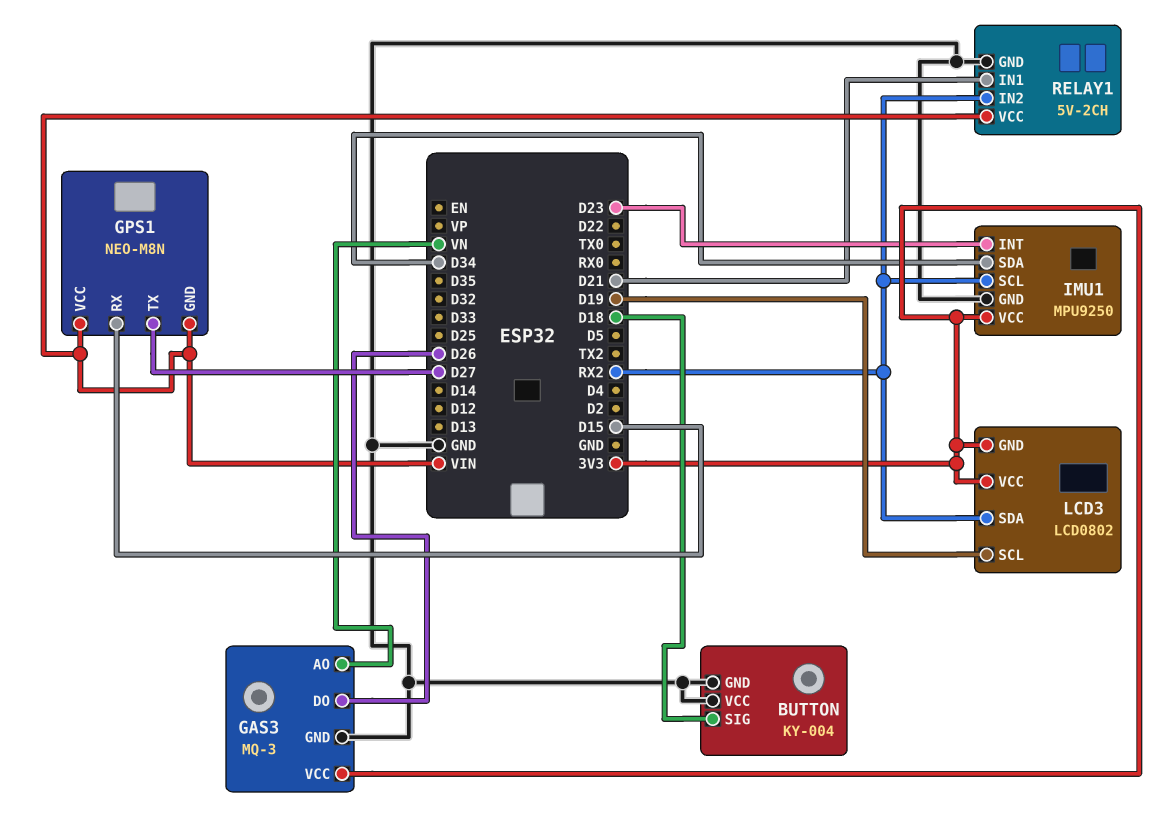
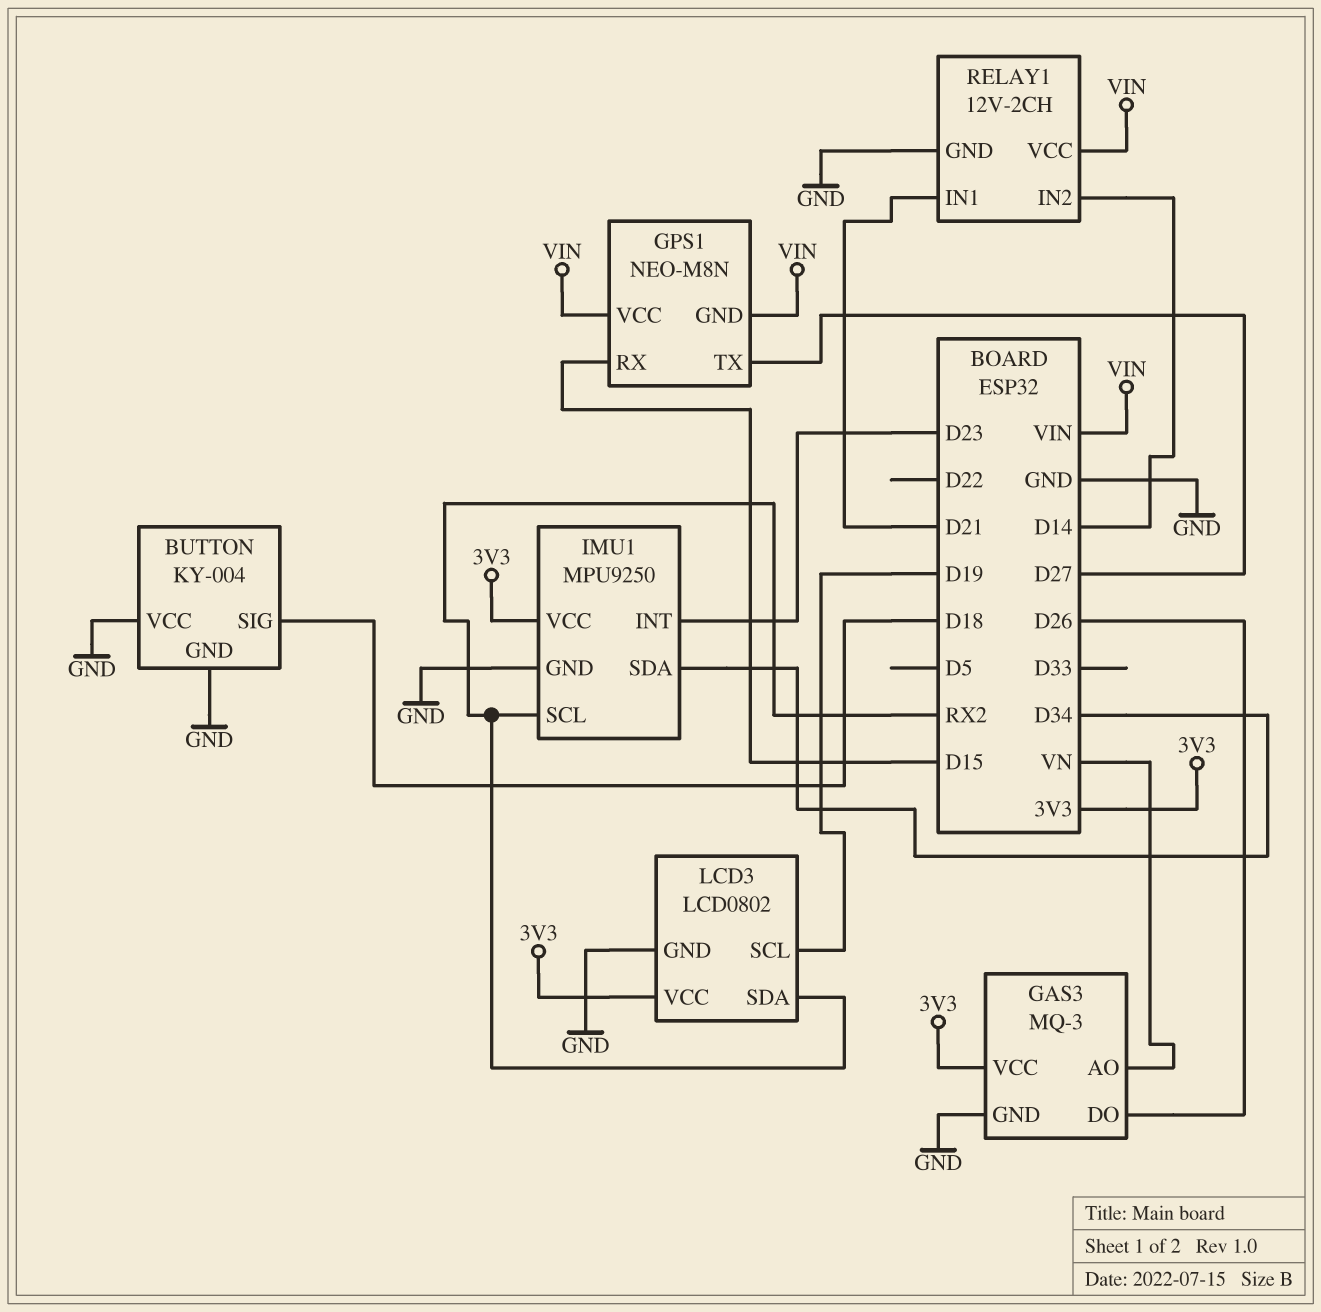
LCD3 pin GND: 3V3 -> GND
RELAY1: 5V-2CH -> 12V-2CH
RELAY1 pin IN2: RX2 -> D14

